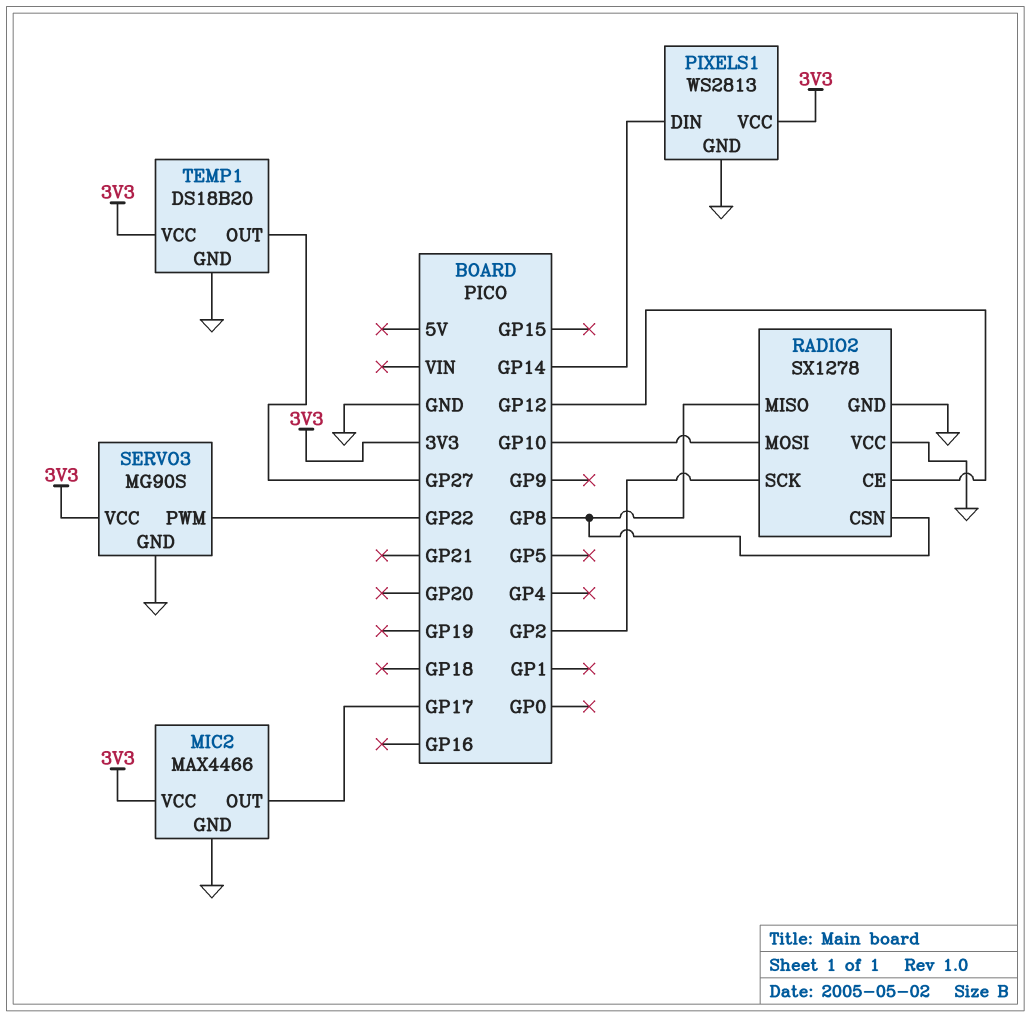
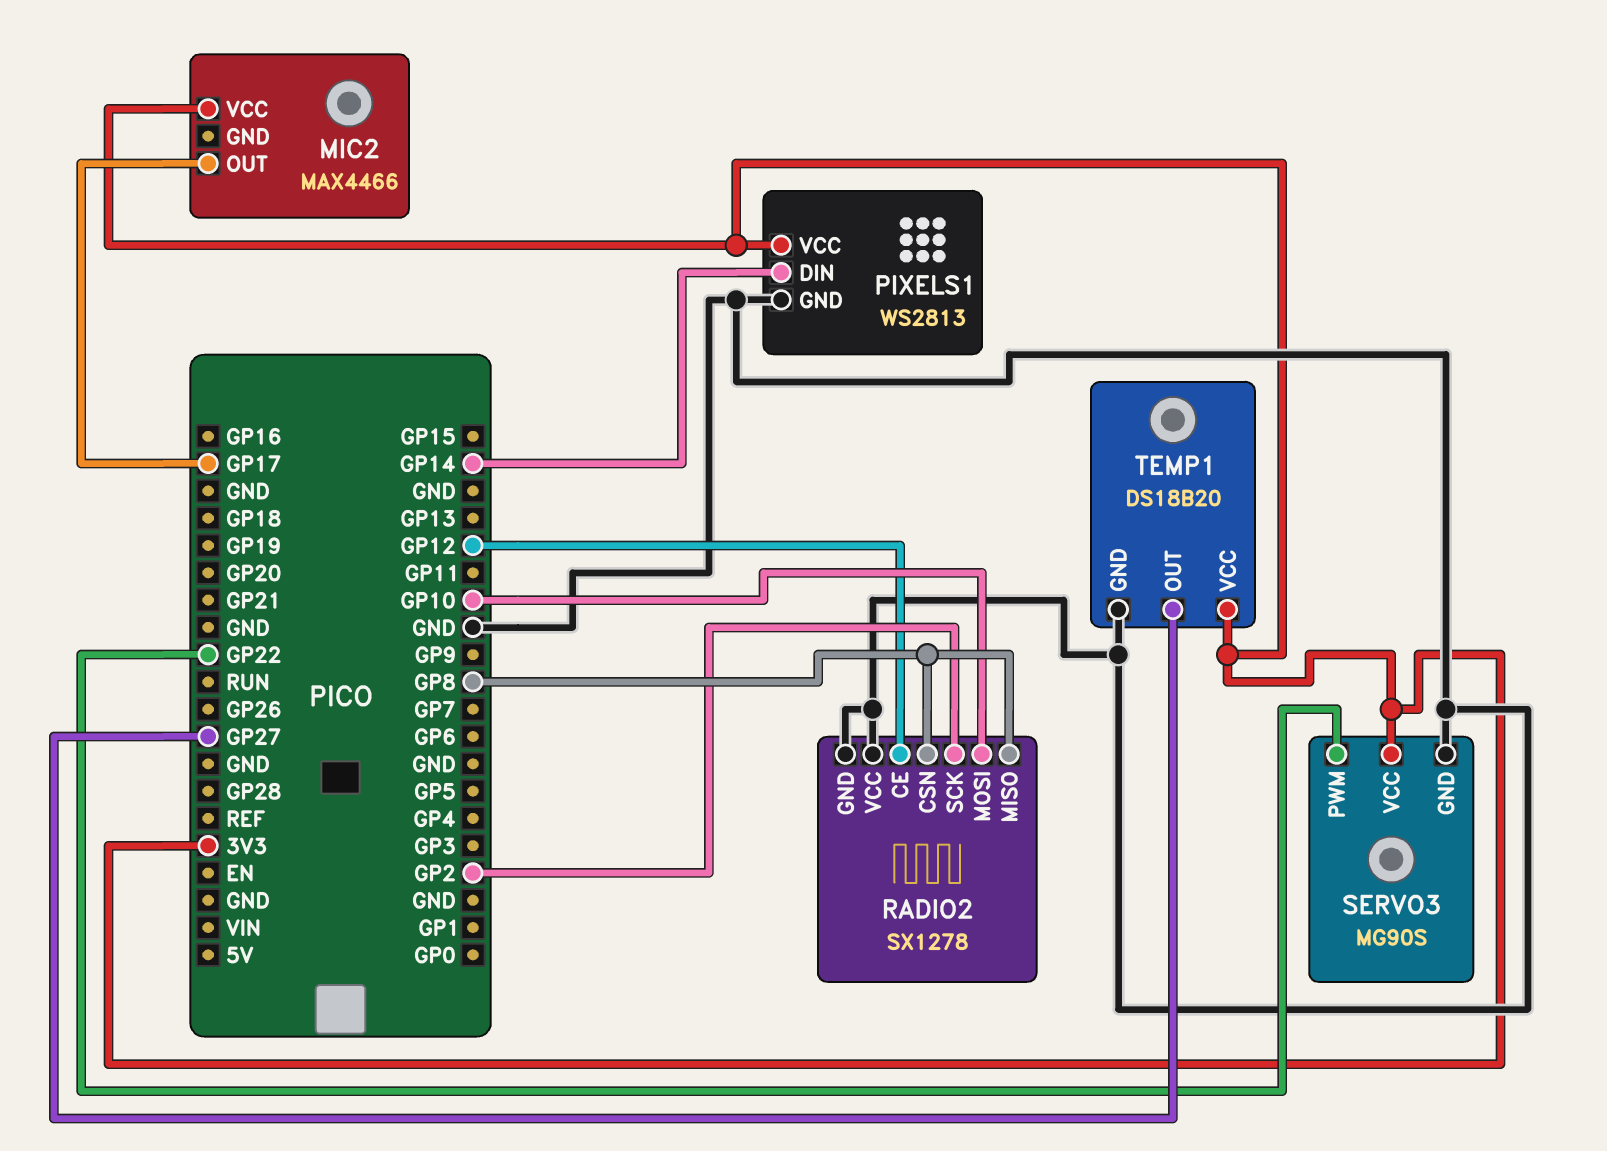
MIC2 pin GND: GND -> none

